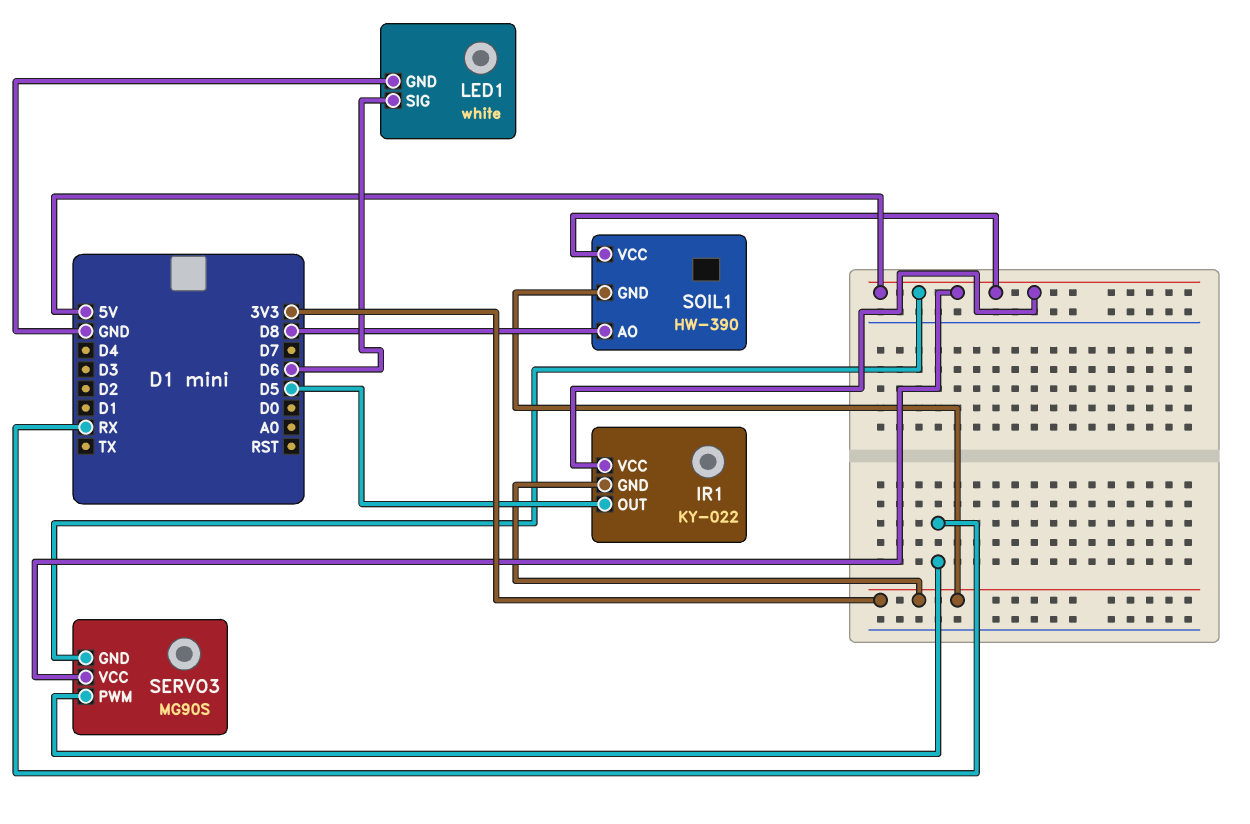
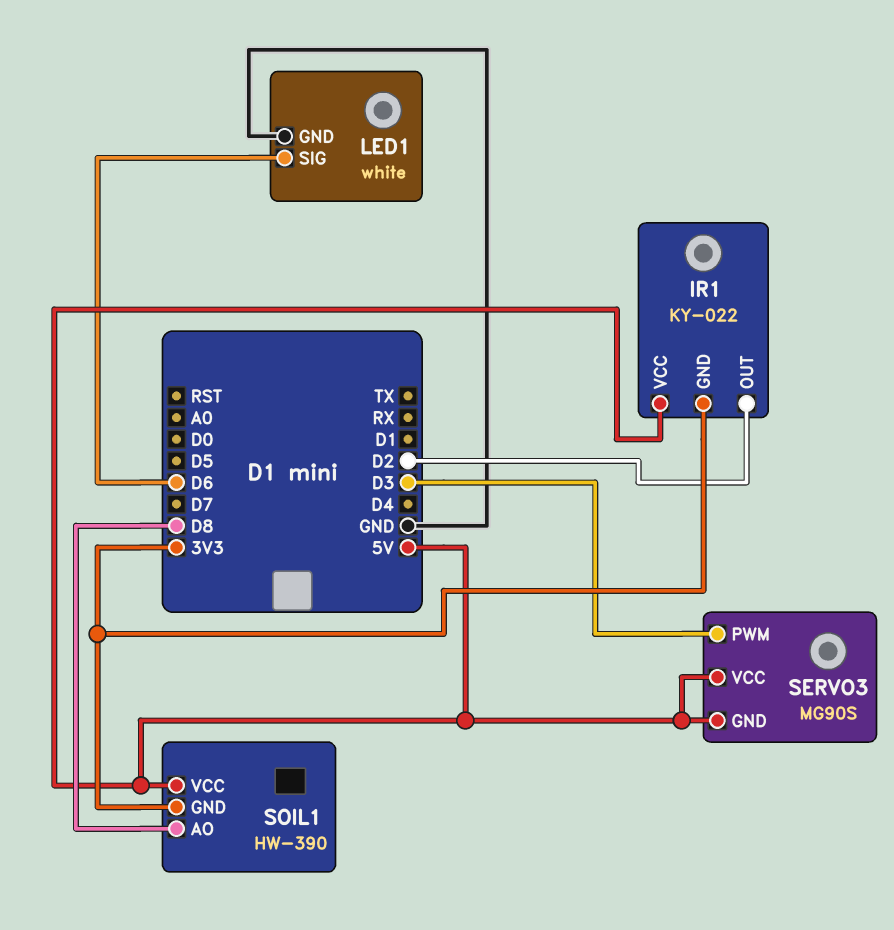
IR1 pin OUT: D5 -> D2
SERVO3 pin PWM: RX -> D3

